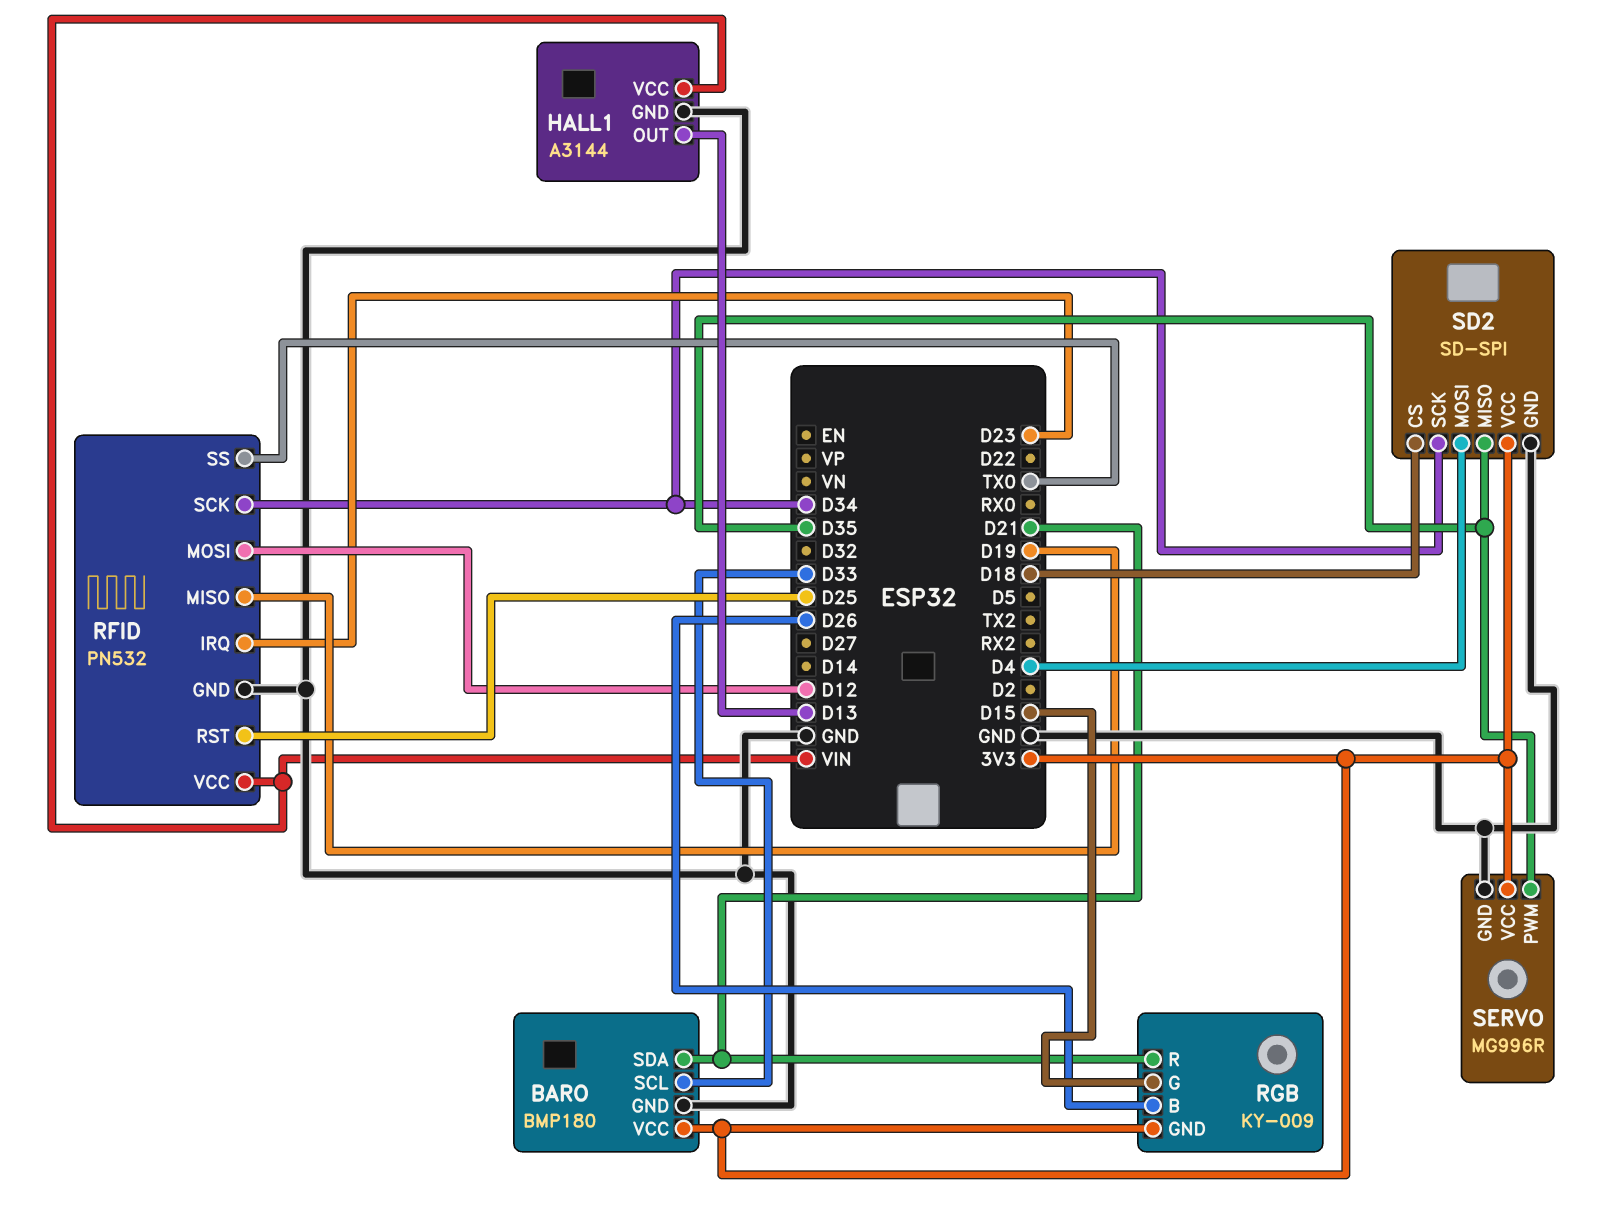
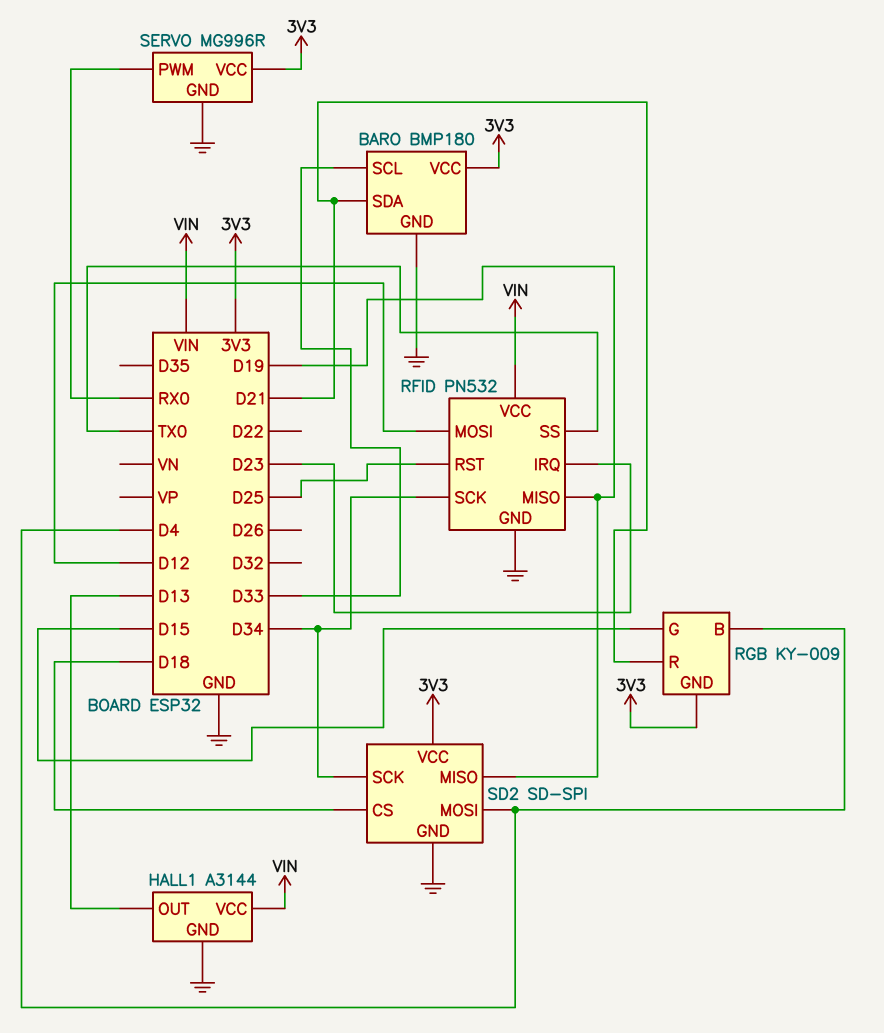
RGB pin B: D26 -> D4
SD2 pin MISO: D35 -> D19
SERVO pin PWM: D35 -> RX0

